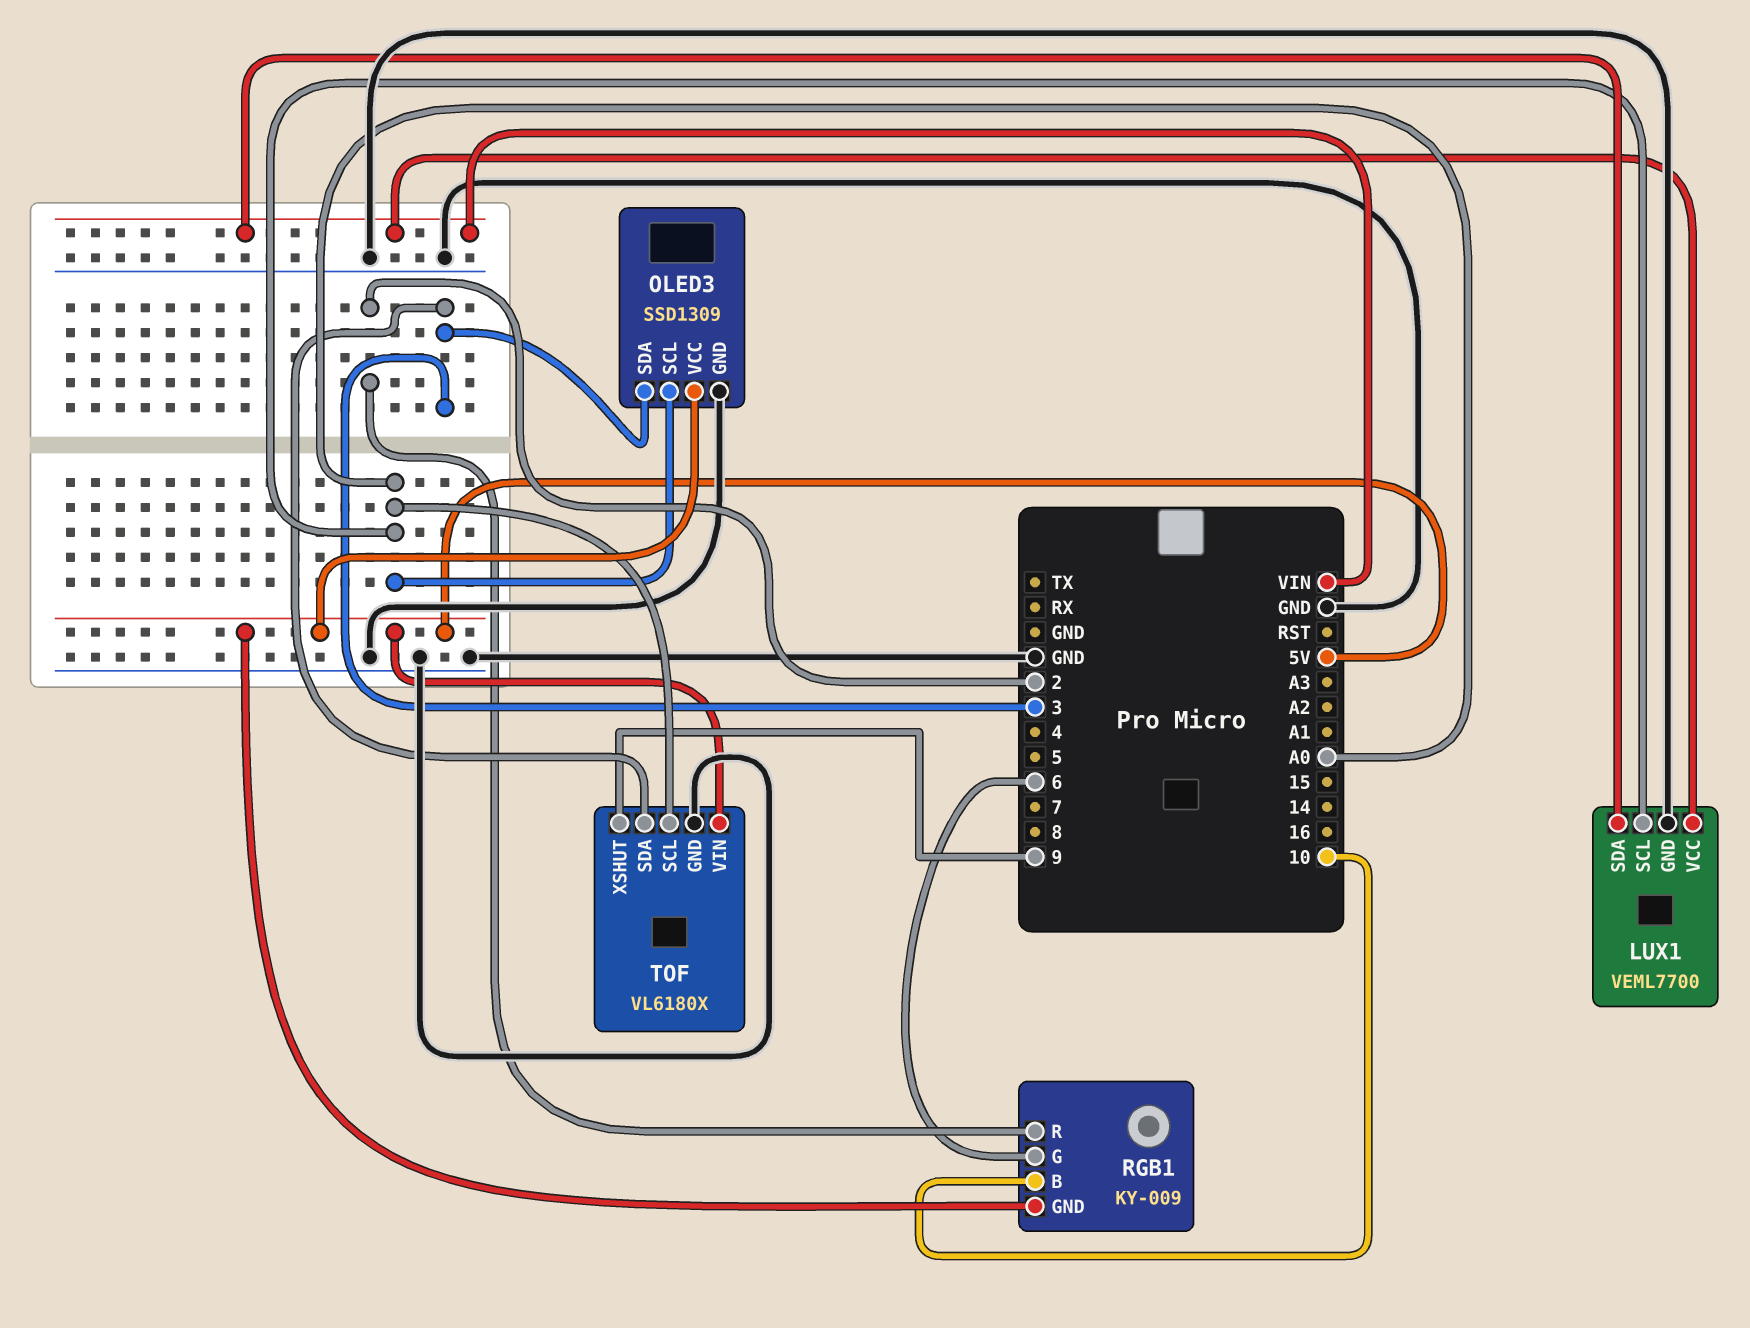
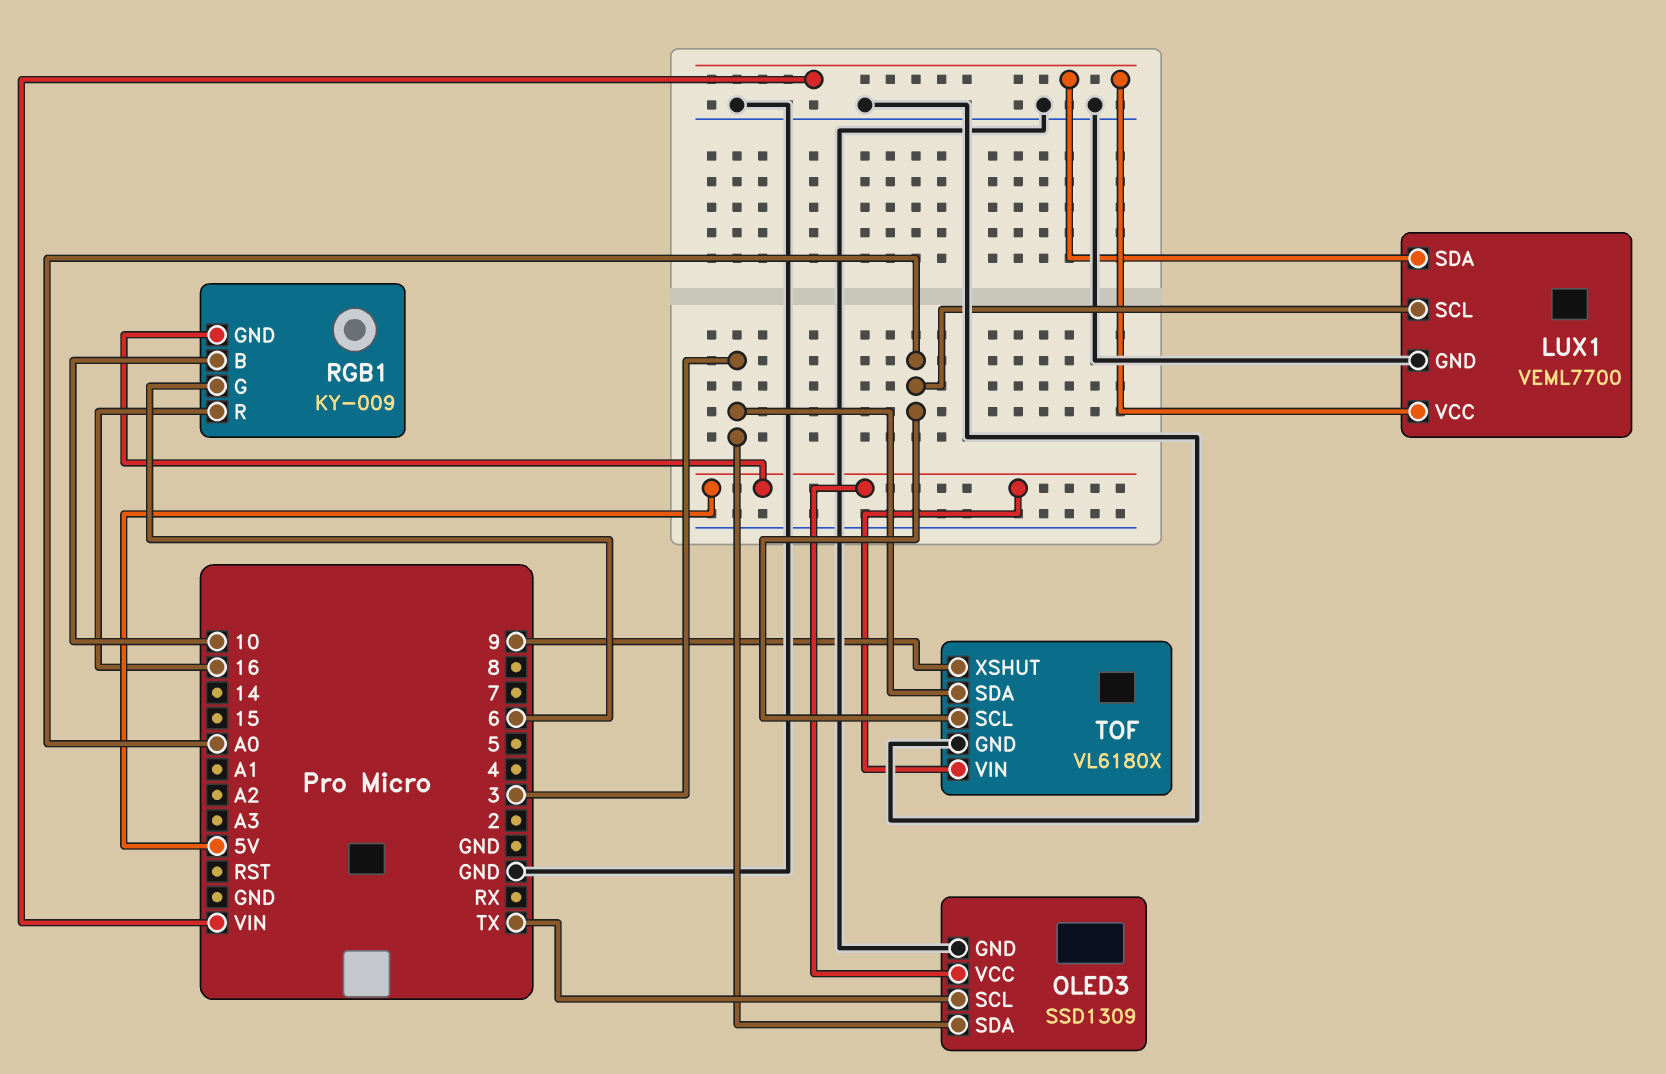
OLED3 pin SCL: A0 -> TX
RGB1 pin R: 2 -> 16

